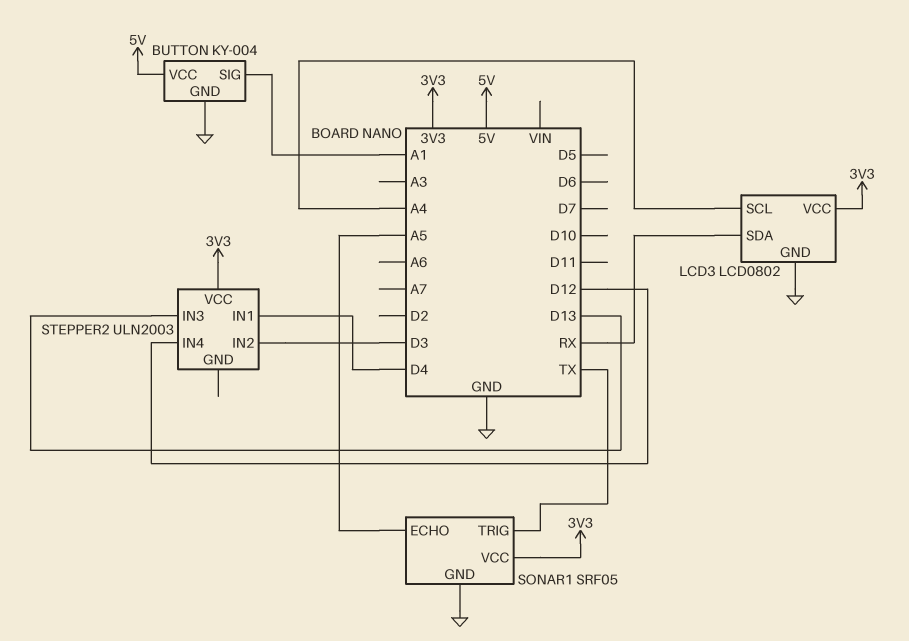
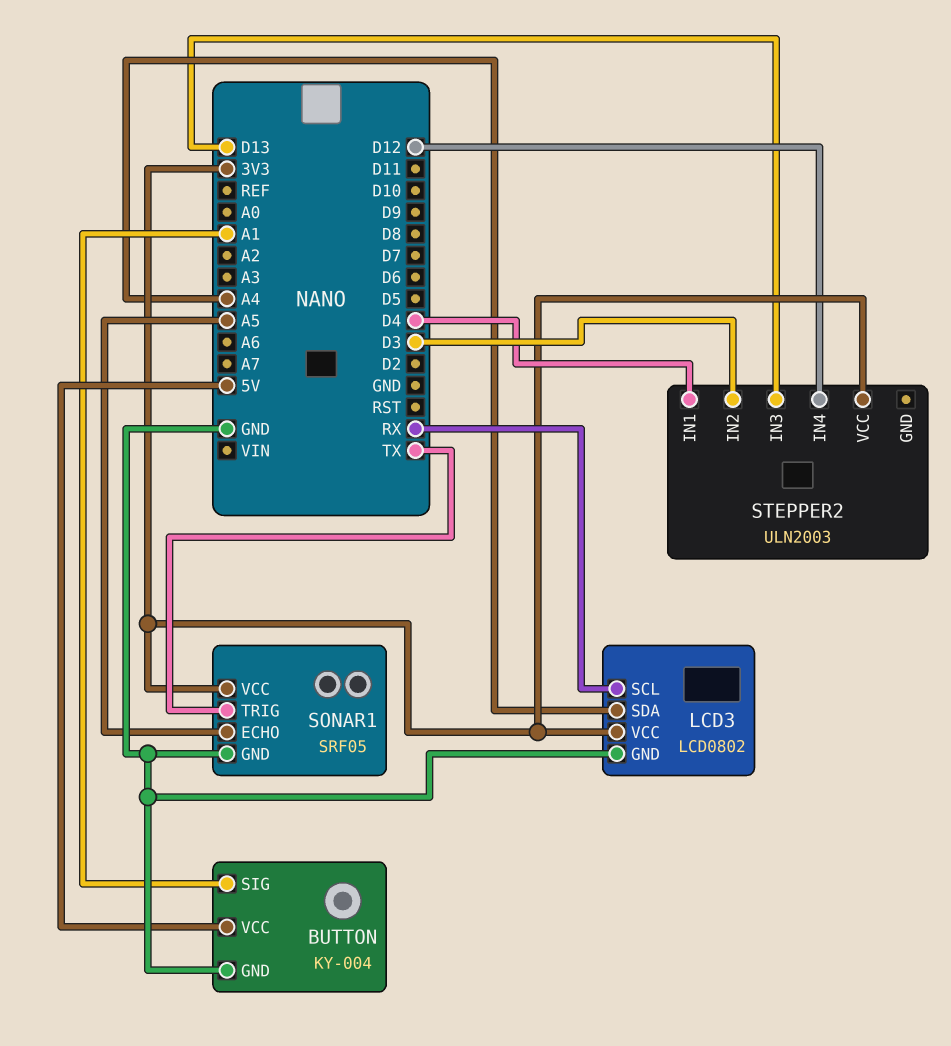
LCD3 pin SCL: A4 -> RX
LCD3 pin SDA: RX -> A4

